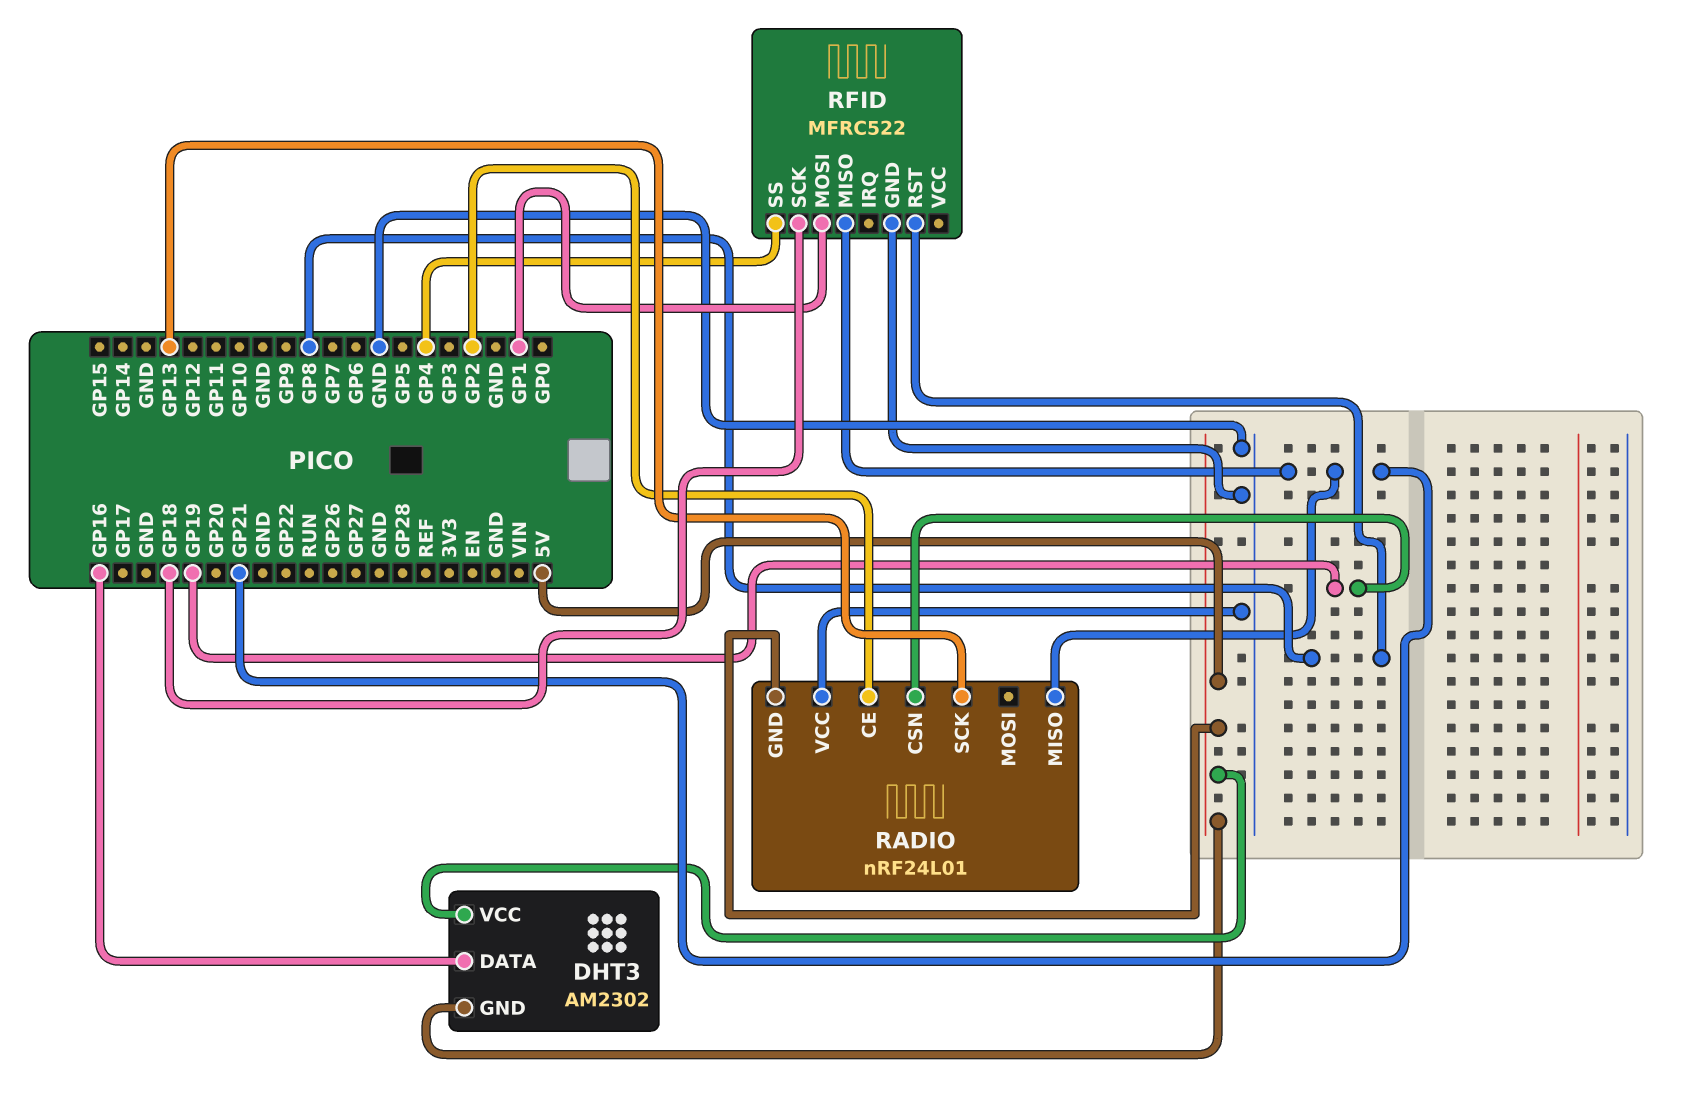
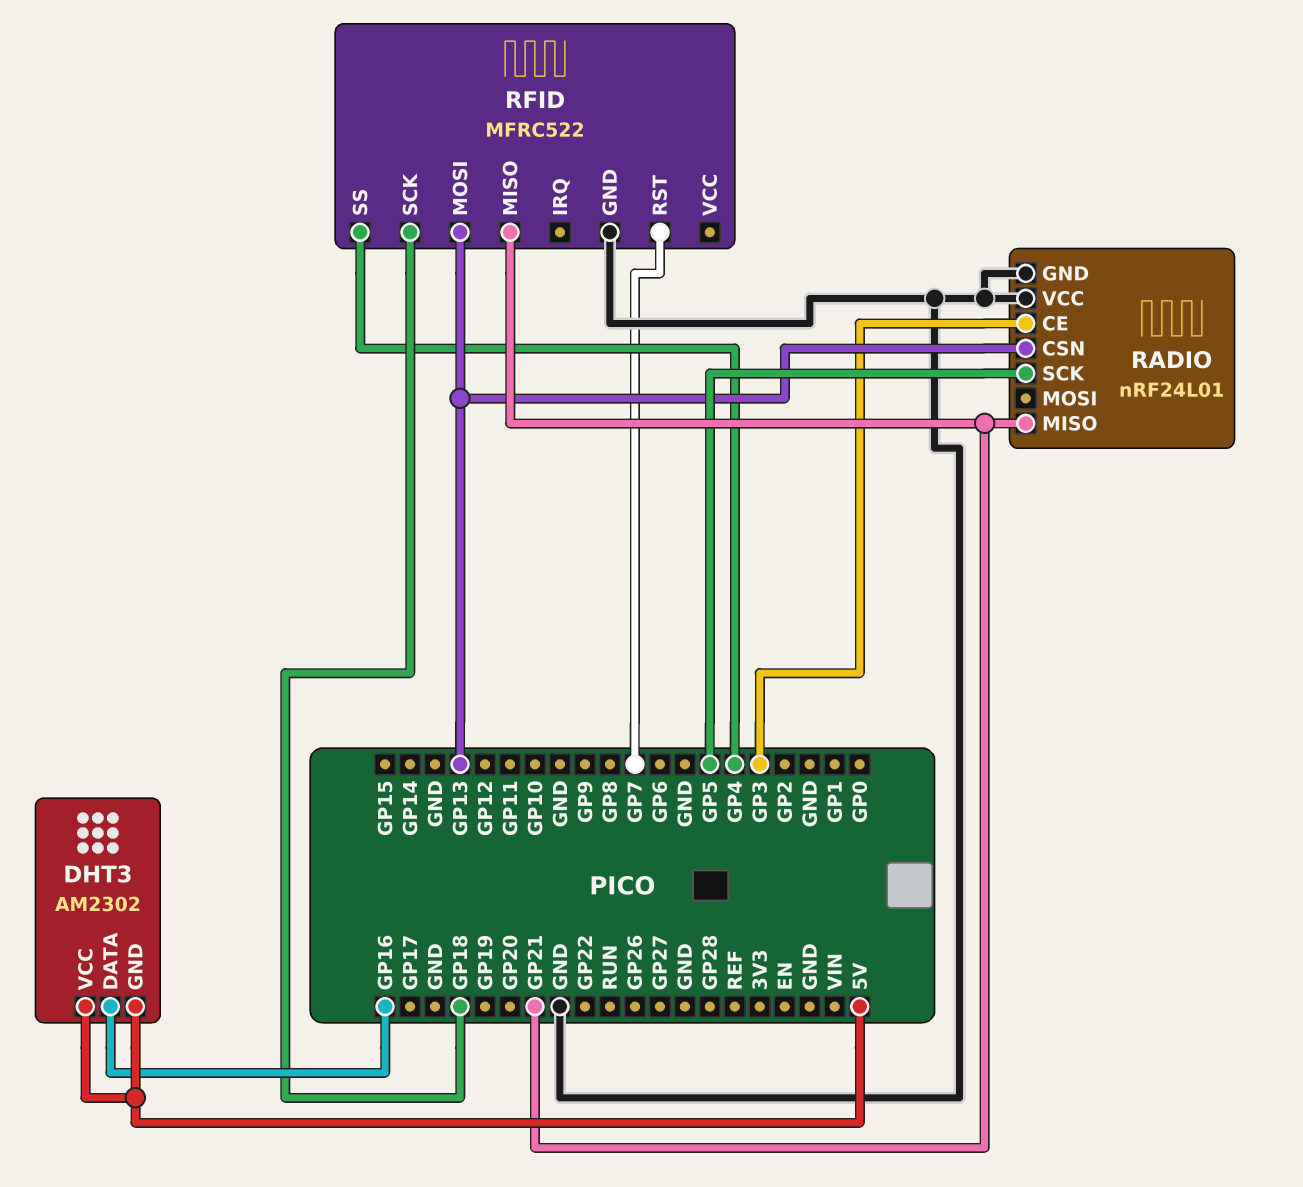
RADIO pin CE: GP2 -> GP3
RADIO pin CSN: GP19 -> GP13
RADIO pin GND: 5V -> GND
RADIO pin SCK: GP13 -> GP5
RFID pin MOSI: GP1 -> GP13
RFID pin RST: GP8 -> GP7

